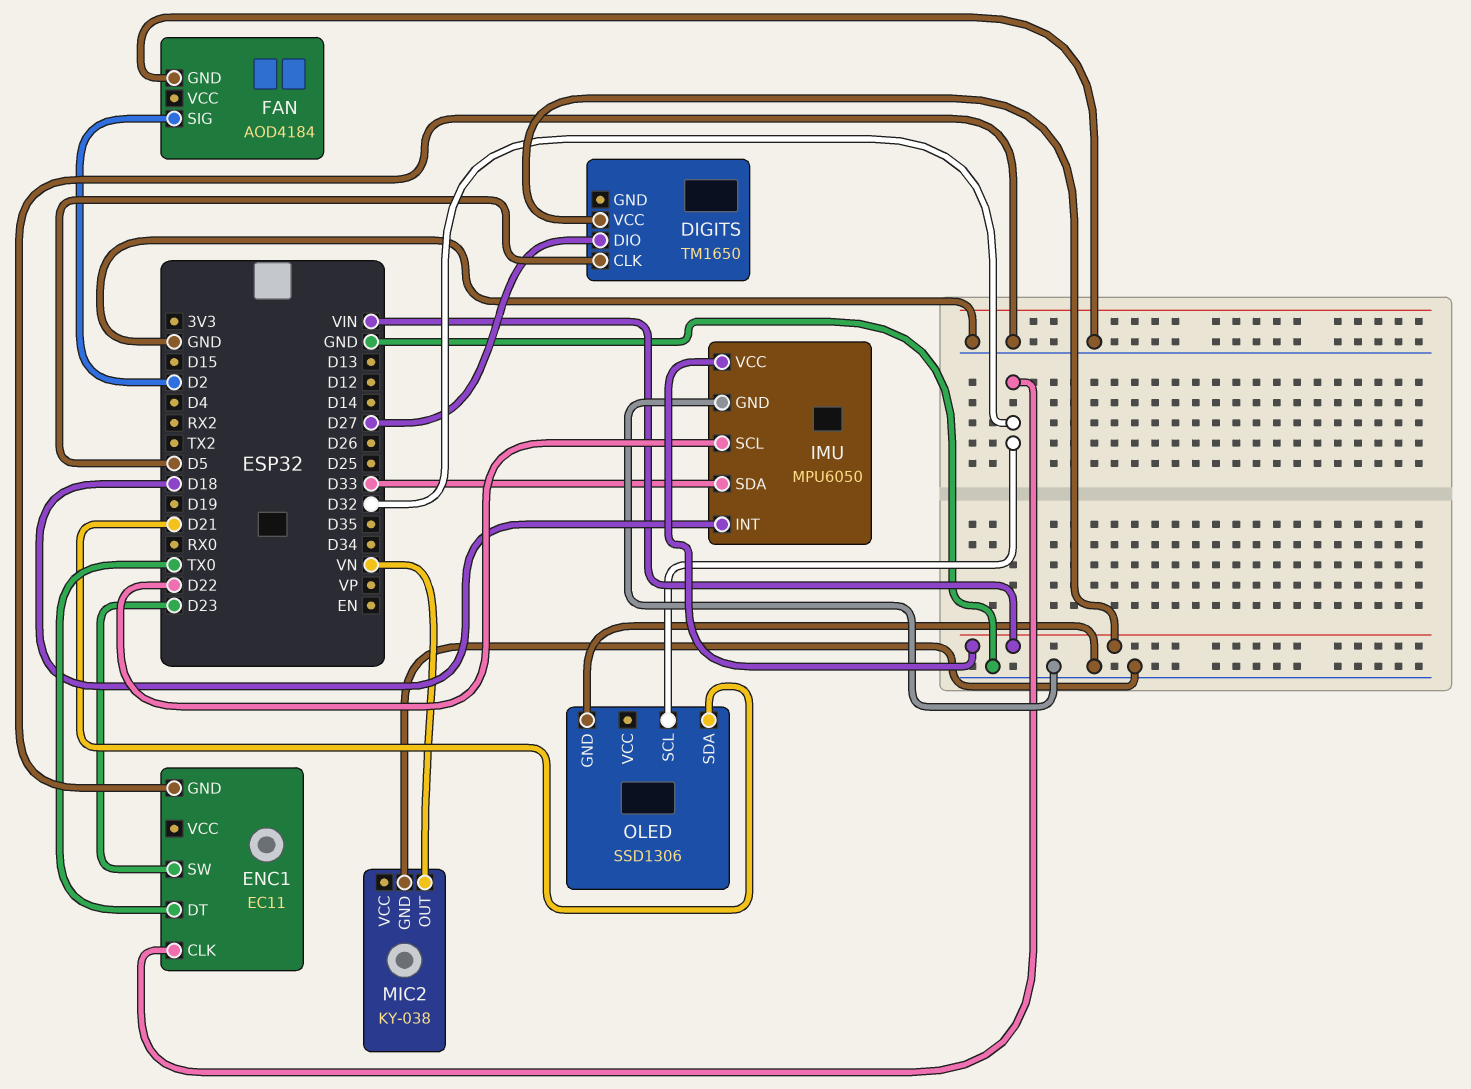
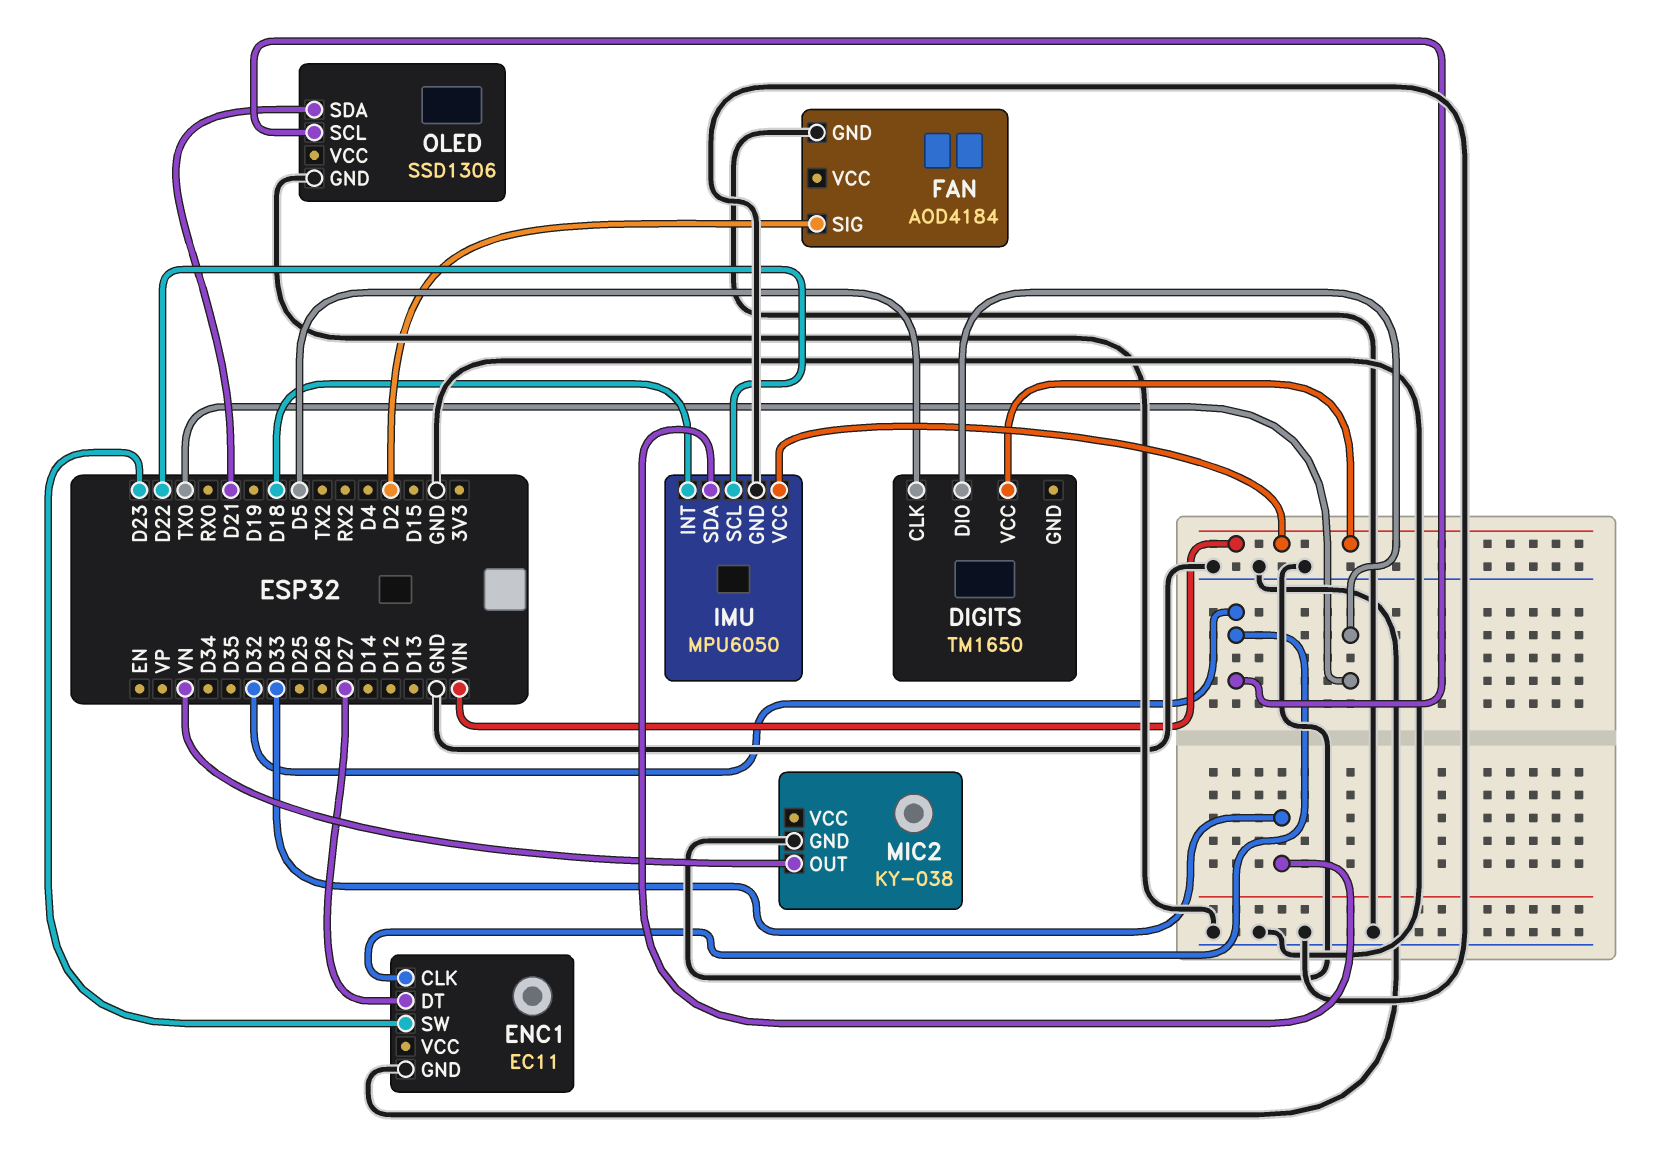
DIGITS pin DIO: D27 -> TX0
ENC1 pin DT: TX0 -> D27

